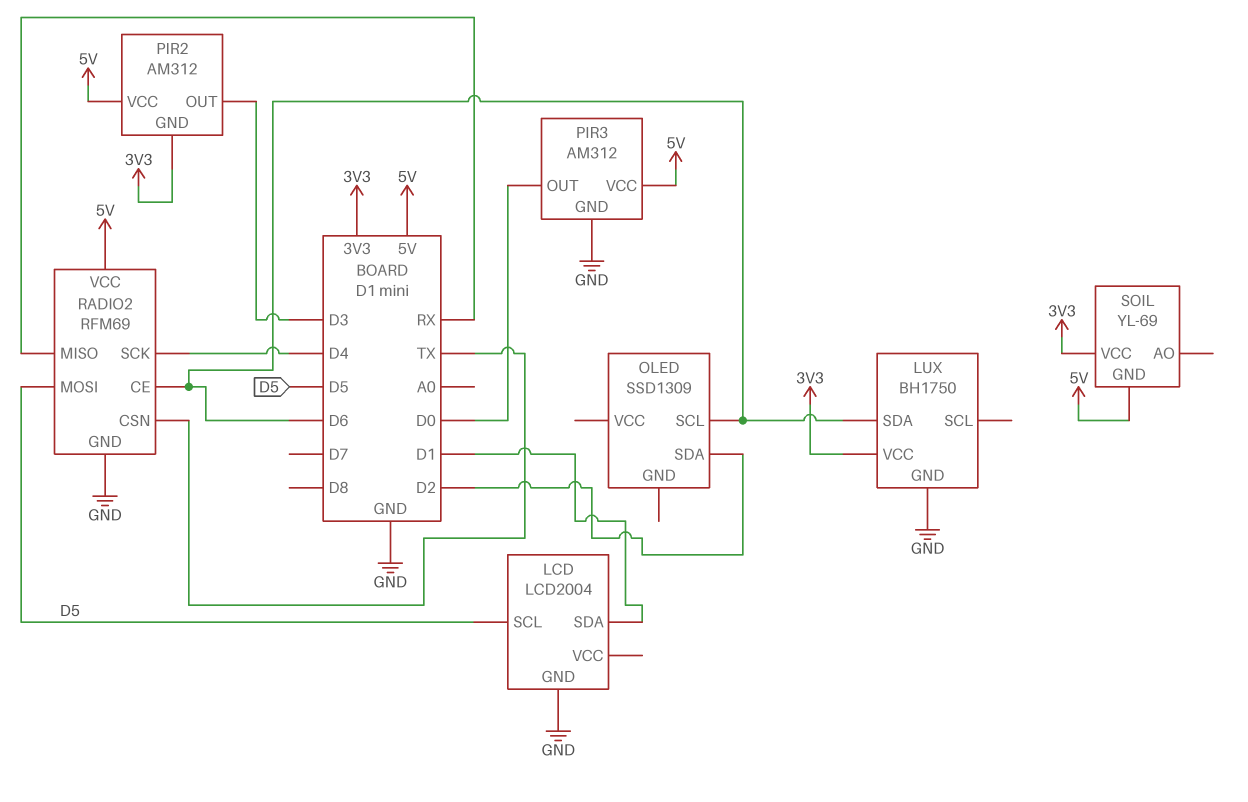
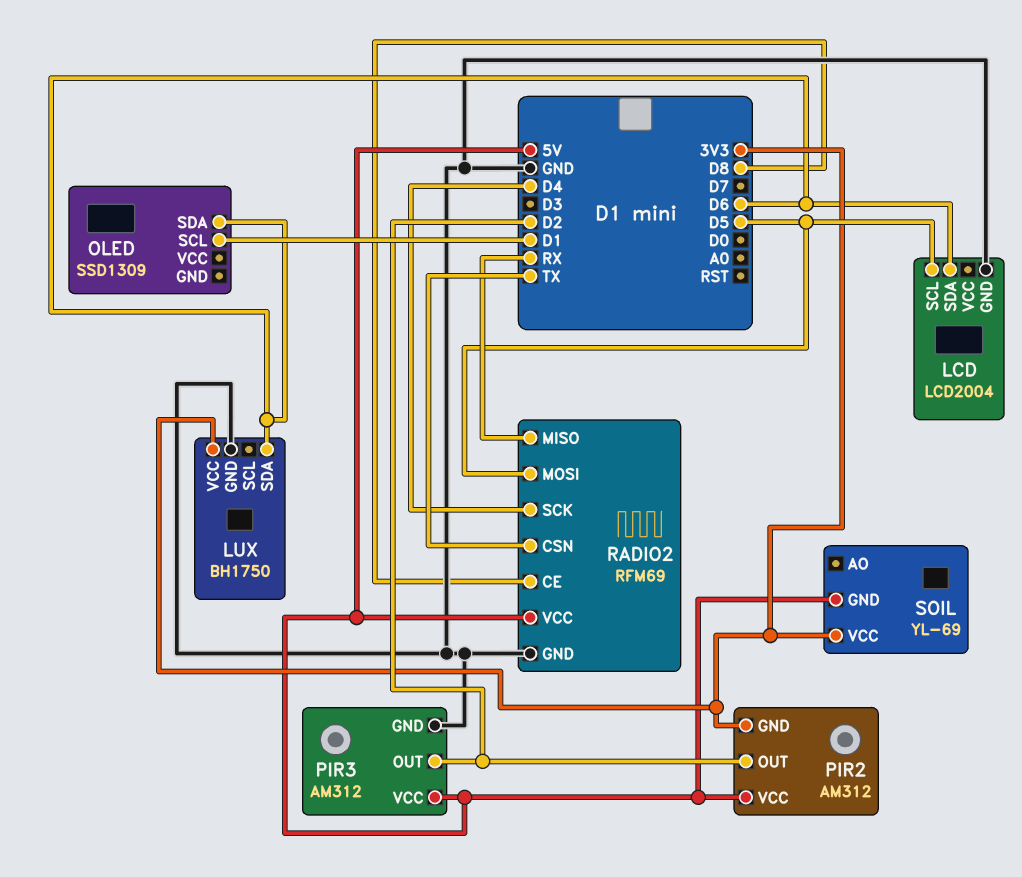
LCD pin SDA: D1 -> D6
OLED pin SCL: D6 -> D1
OLED pin SDA: D2 -> D6
PIR2 pin OUT: D3 -> D2
PIR3 pin OUT: D0 -> D2
RADIO2 pin CE: D6 -> D8

